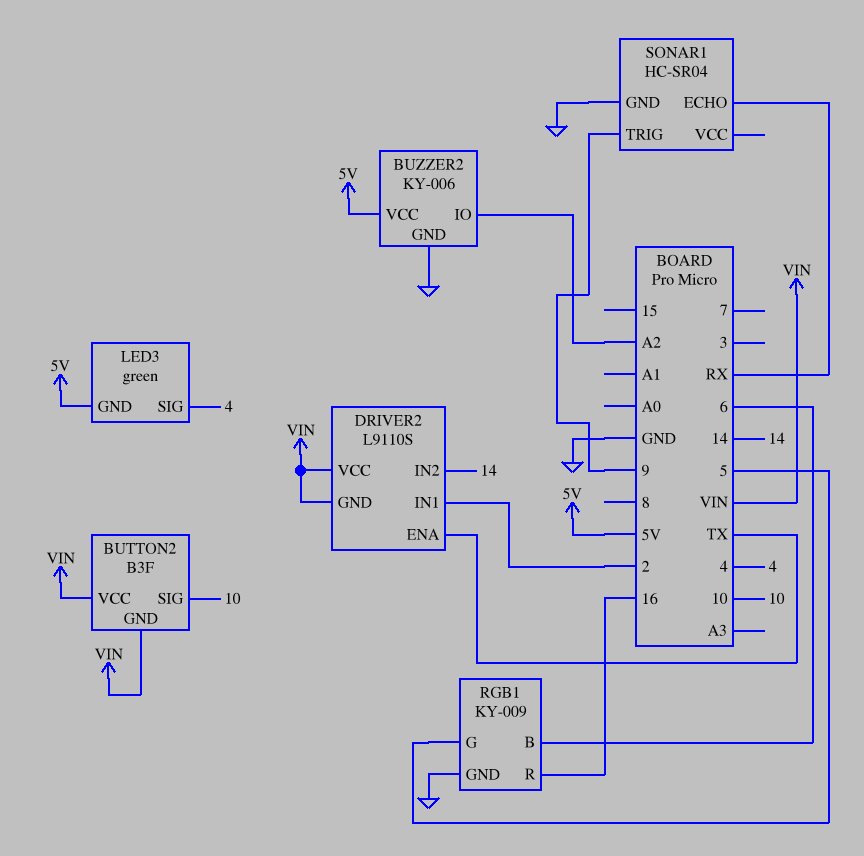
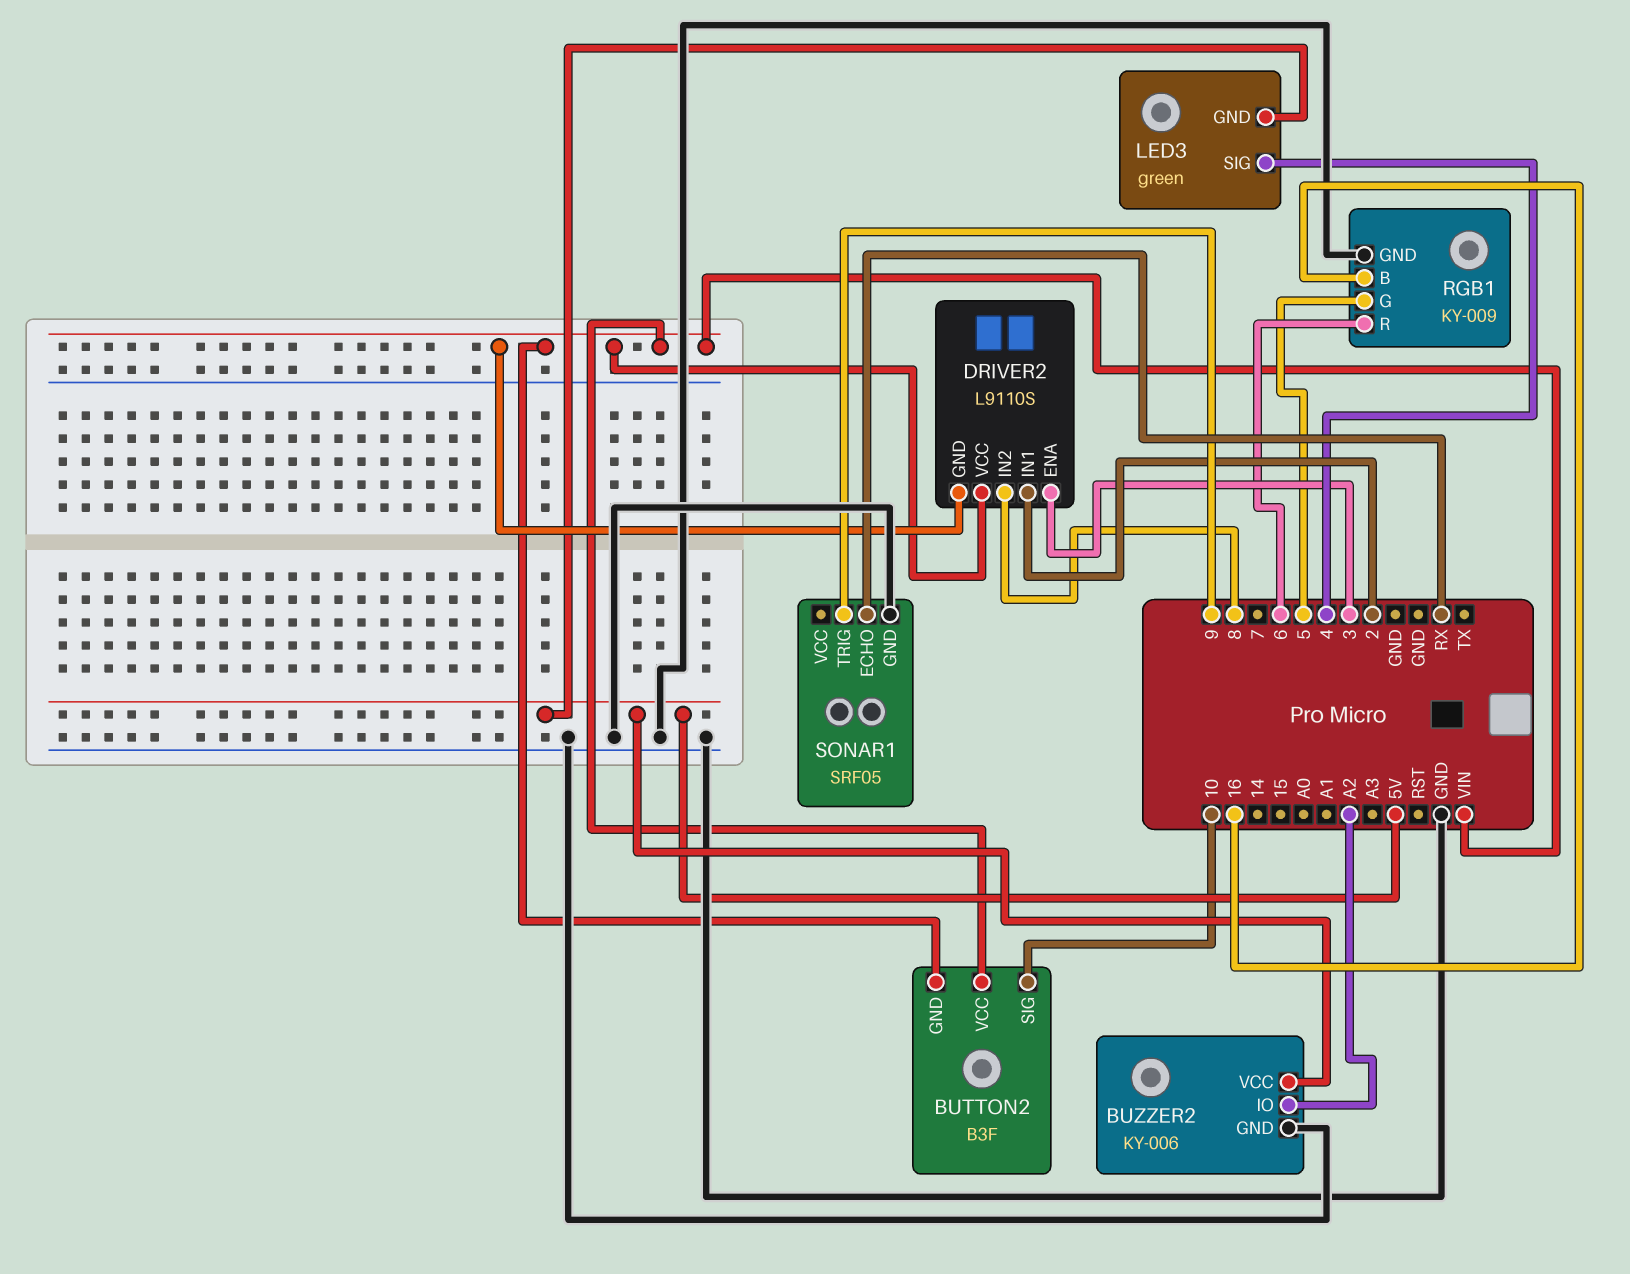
DRIVER2 pin ENA: TX -> 3
DRIVER2 pin IN2: 14 -> 8
RGB1 pin B: 6 -> 16
RGB1 pin R: 16 -> 6
SONAR1: HC-SR04 -> SRF05

